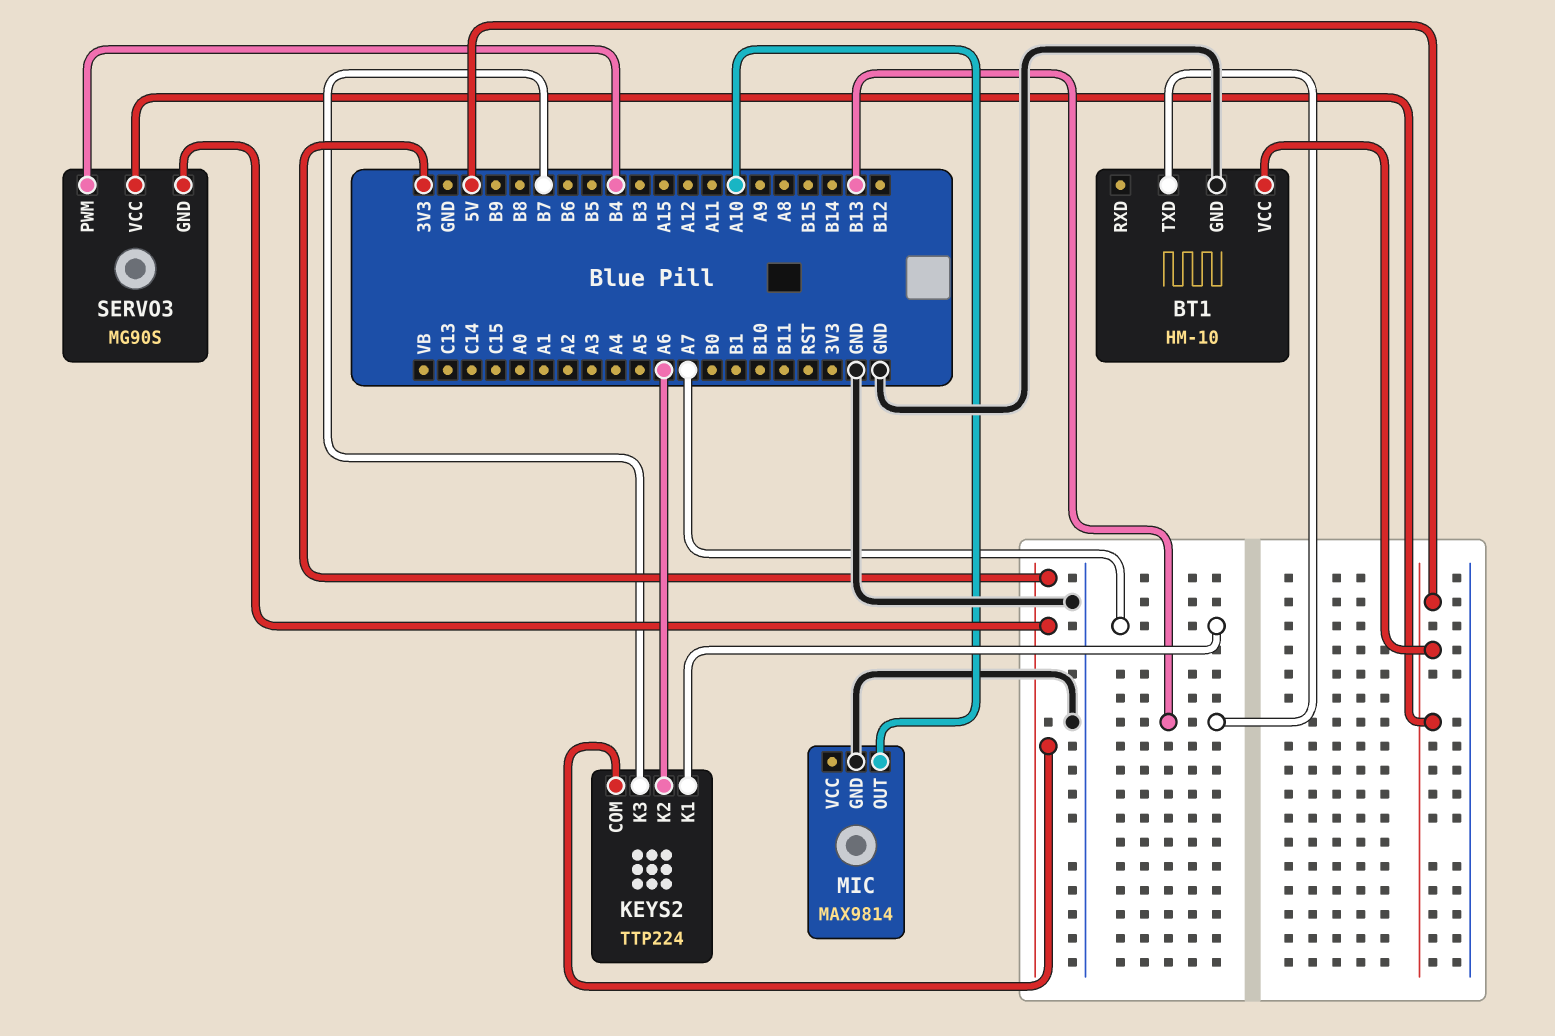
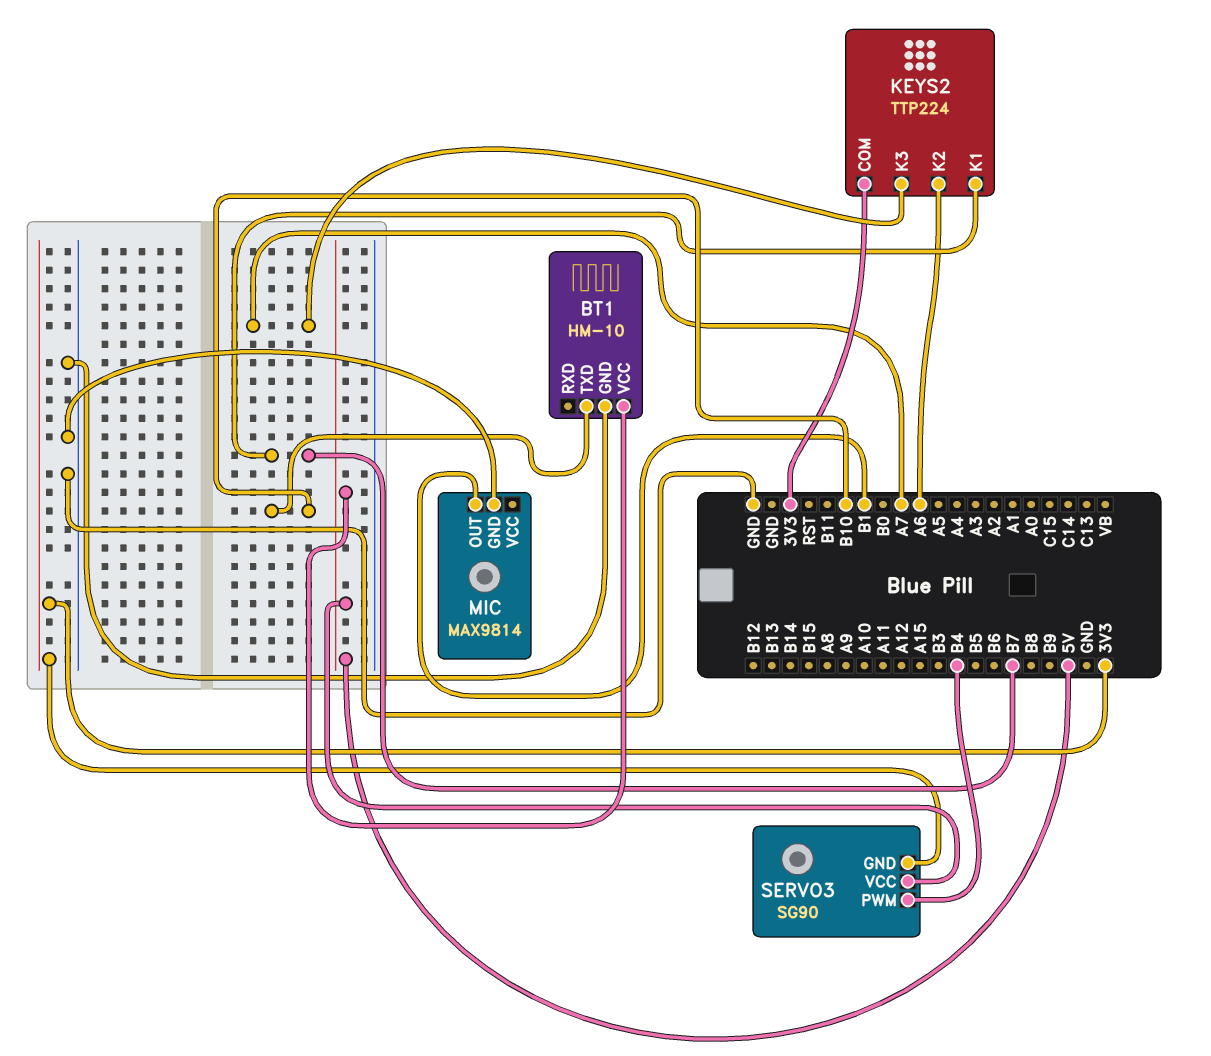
BT1 pin TXD: B13 -> B10
KEYS2 pin K1: A7 -> B7
KEYS2 pin K3: B7 -> A7
MIC pin OUT: A10 -> B1
SERVO3: MG90S -> SG90

